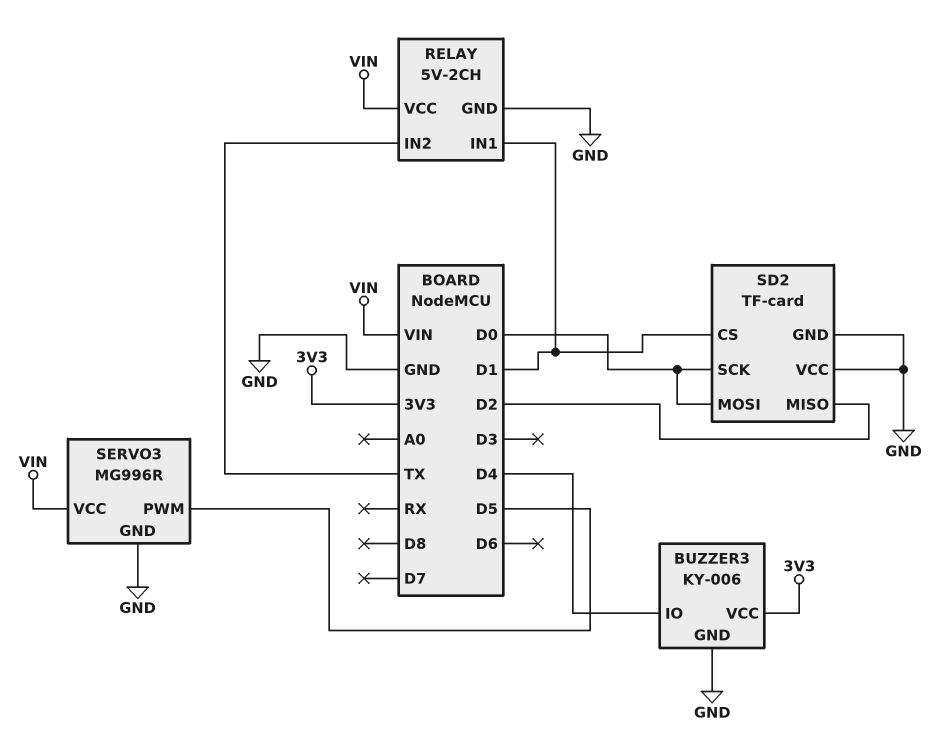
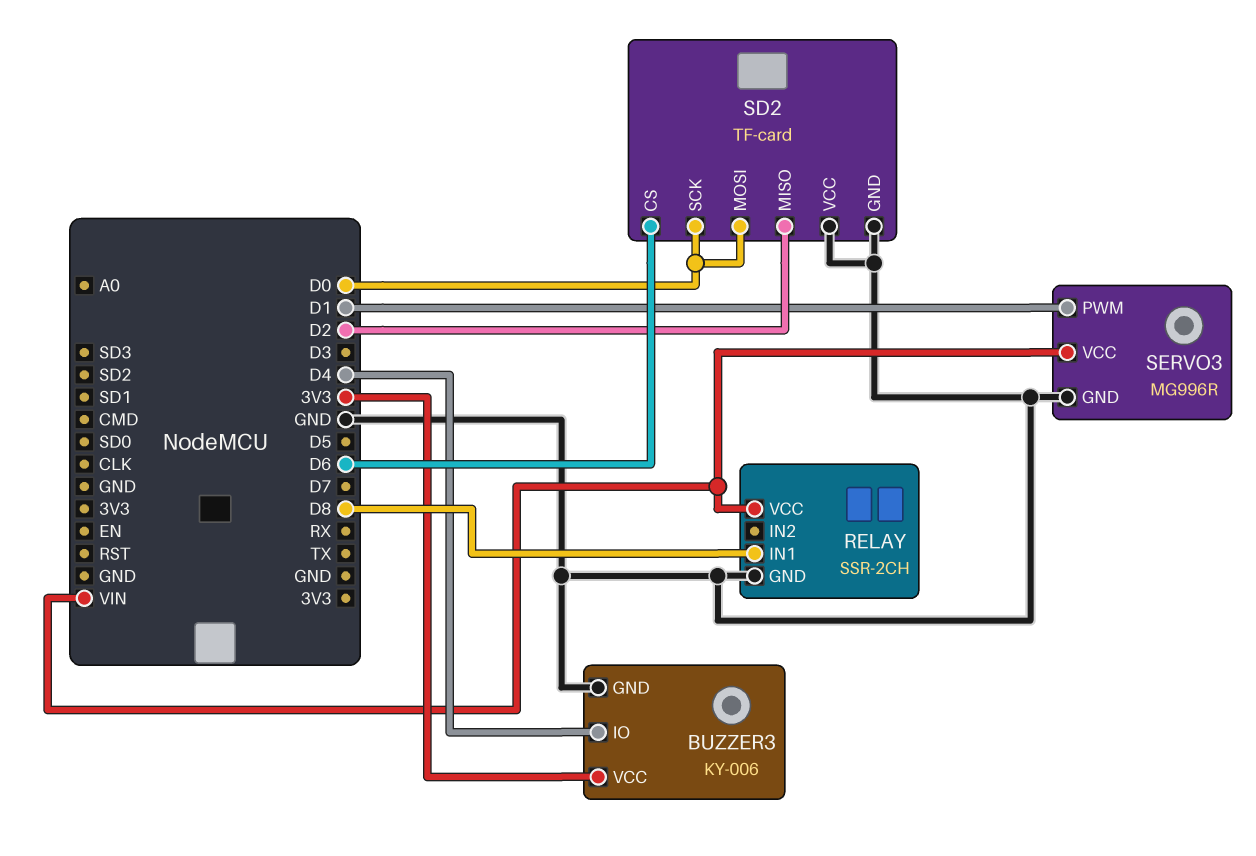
RELAY: 5V-2CH -> SSR-2CH
RELAY pin IN1: D1 -> D8
RELAY pin IN2: TX -> none
SD2 pin CS: D1 -> D6
SERVO3 pin PWM: D5 -> D1

